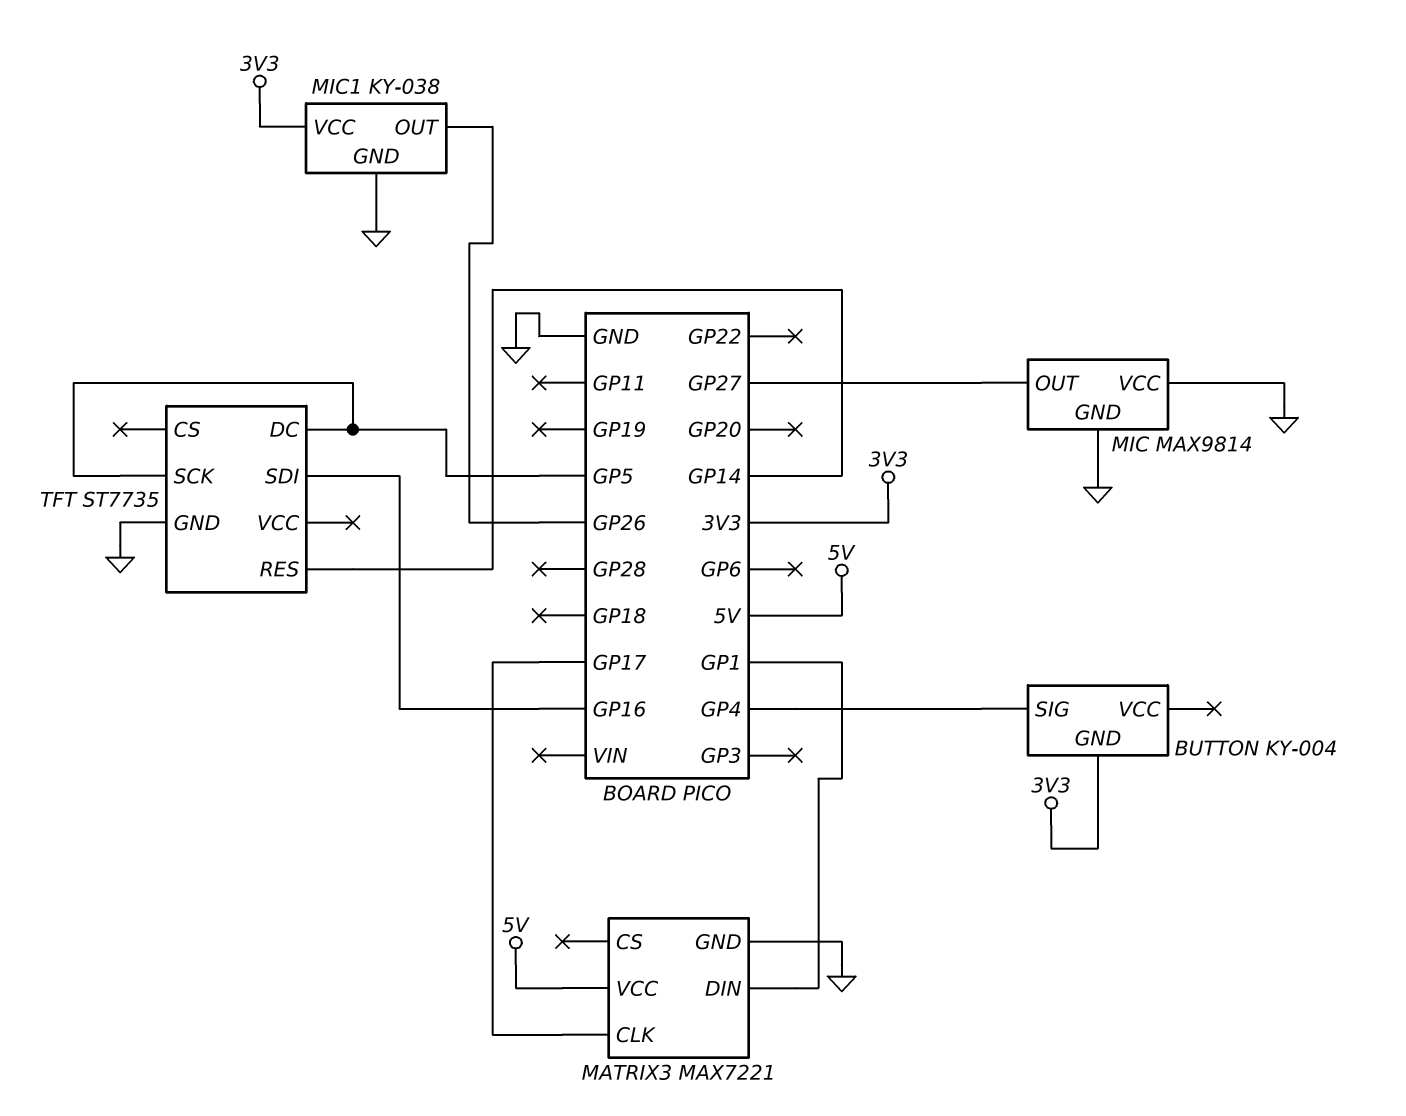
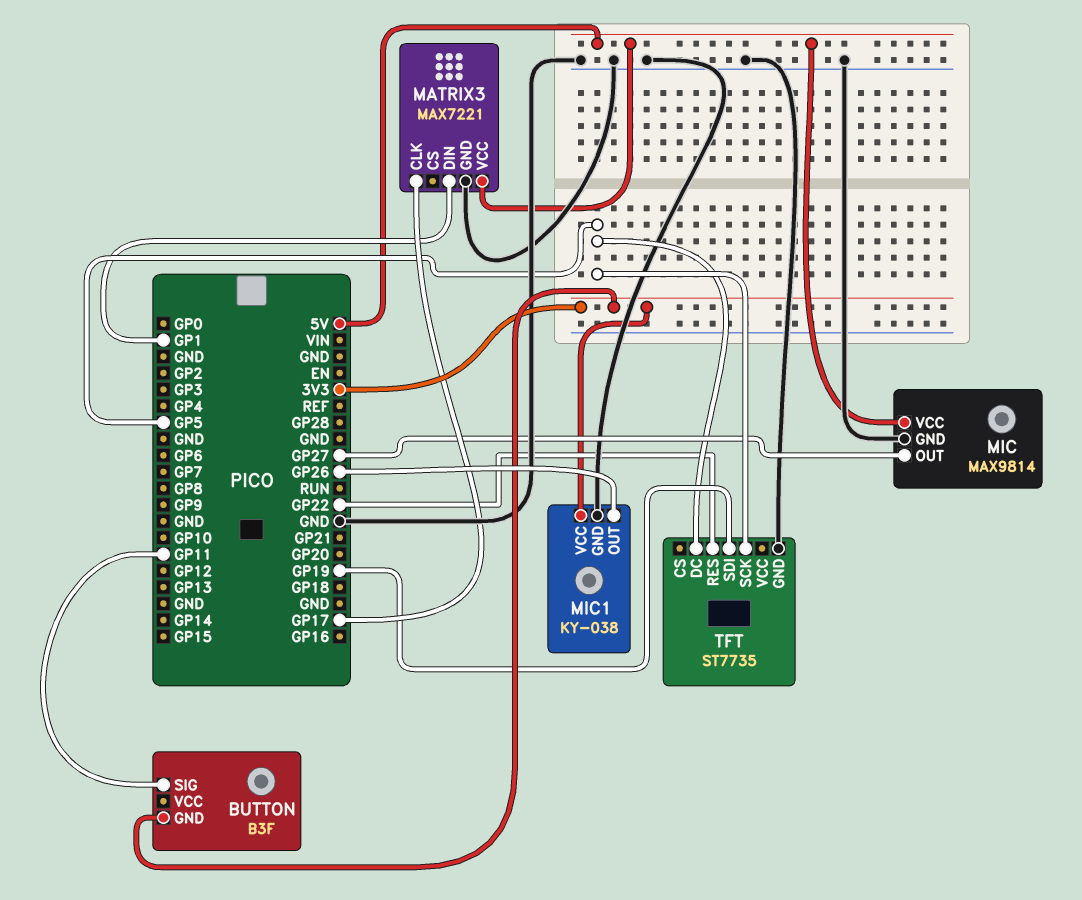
BUTTON: KY-004 -> B3F
BUTTON pin SIG: GP4 -> GP11
MIC pin VCC: GND -> 5V
TFT pin RES: GP14 -> GP22
TFT pin SDI: GP16 -> GP19

